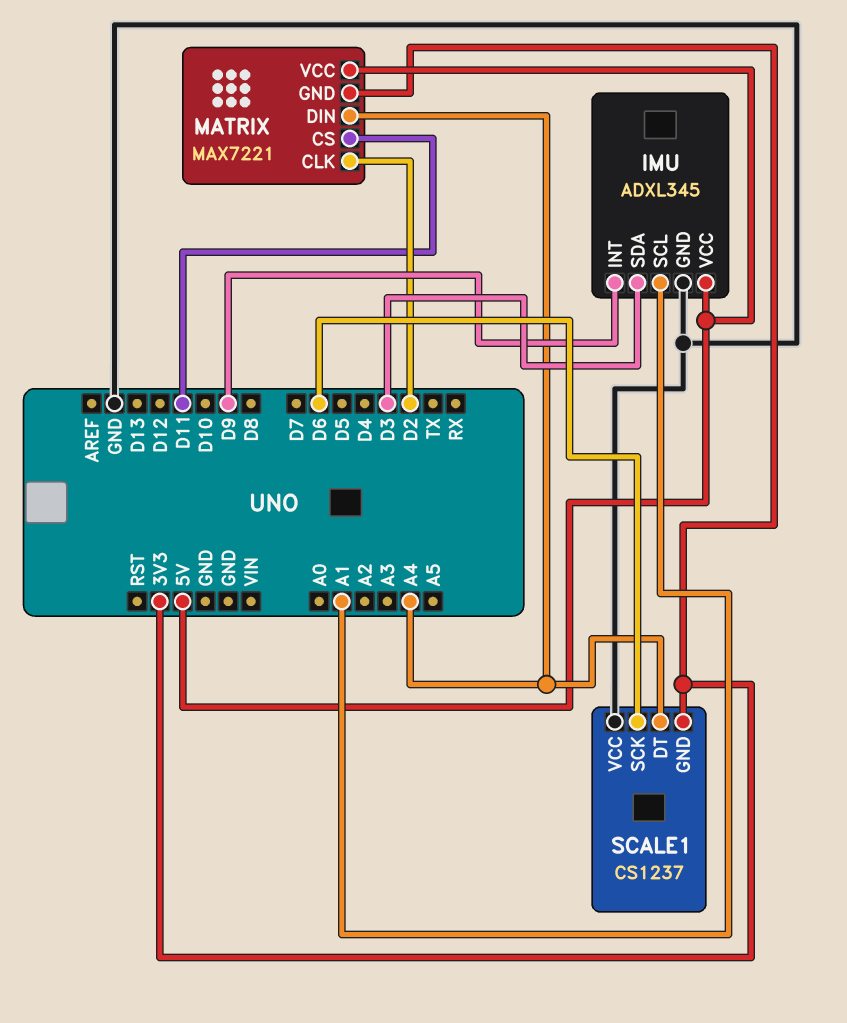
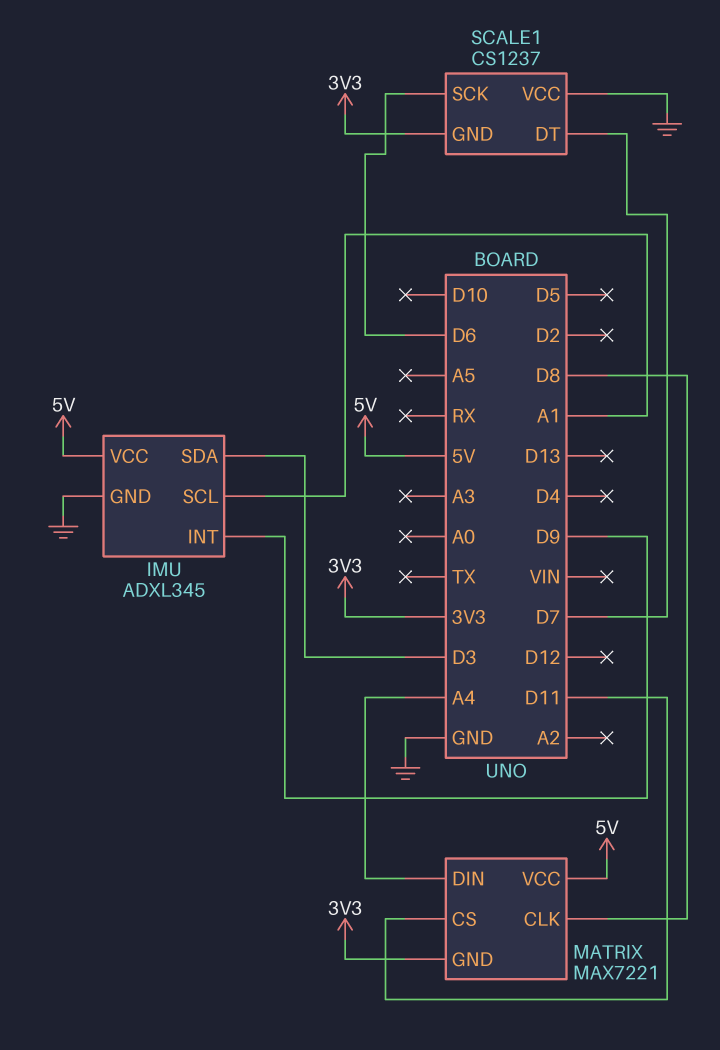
MATRIX pin CLK: D2 -> D8
SCALE1 pin DT: A4 -> D7

